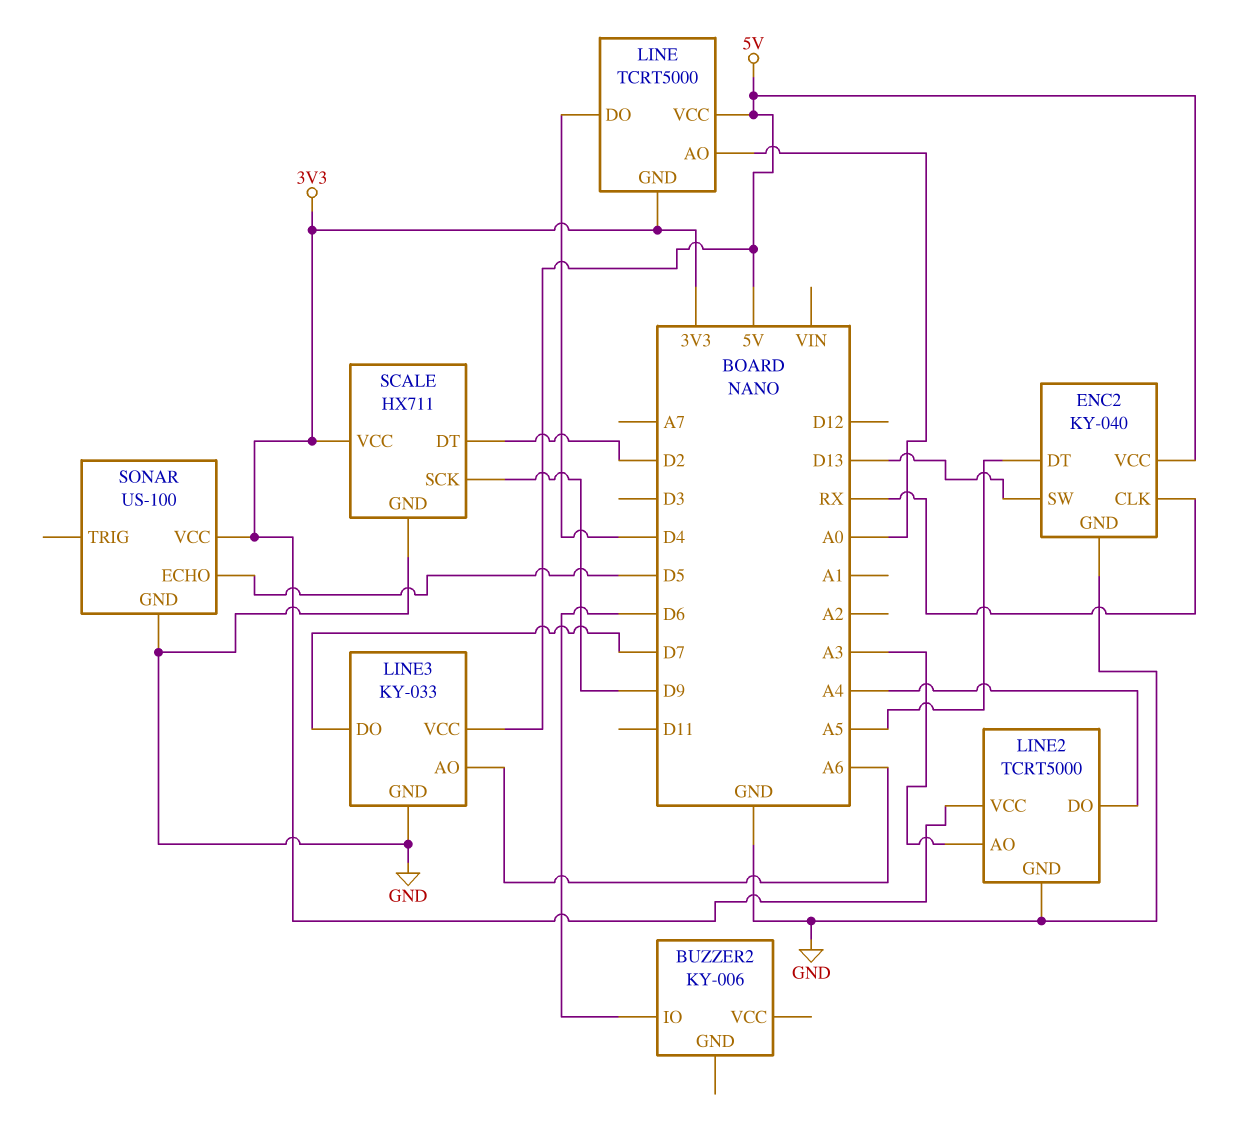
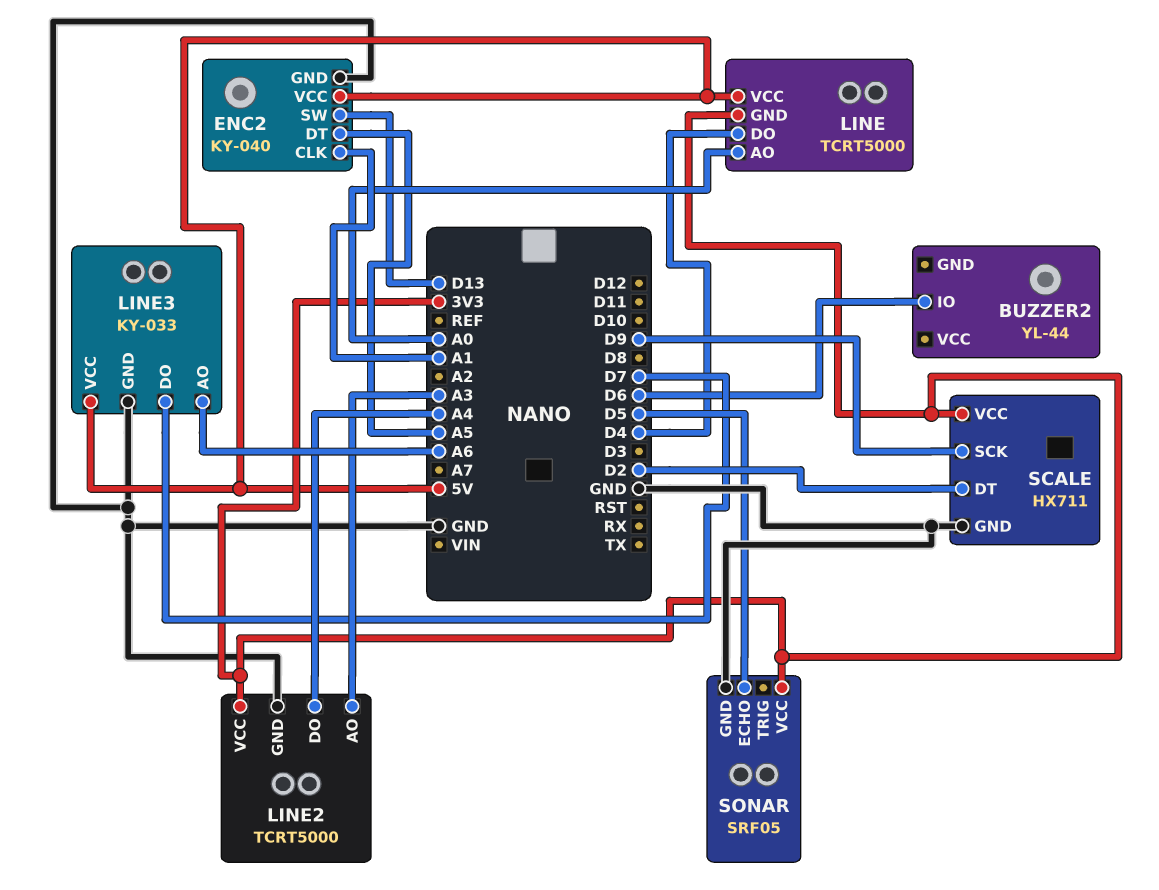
BUZZER2: KY-006 -> YL-44
ENC2 pin CLK: RX -> A1
SONAR: US-100 -> SRF05

